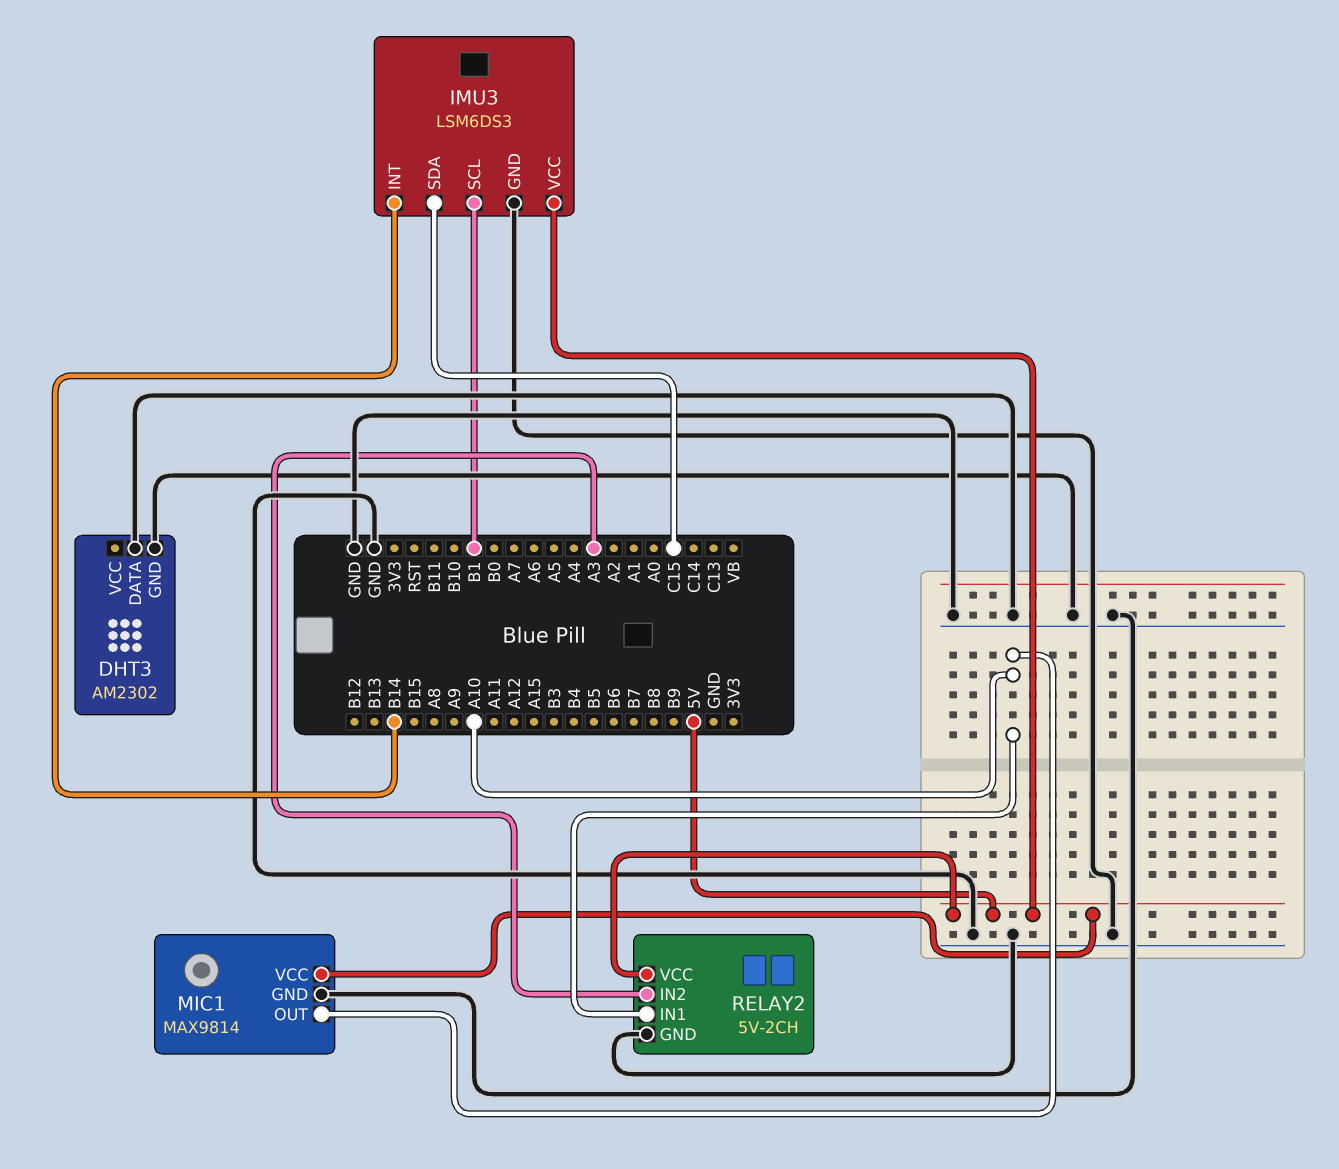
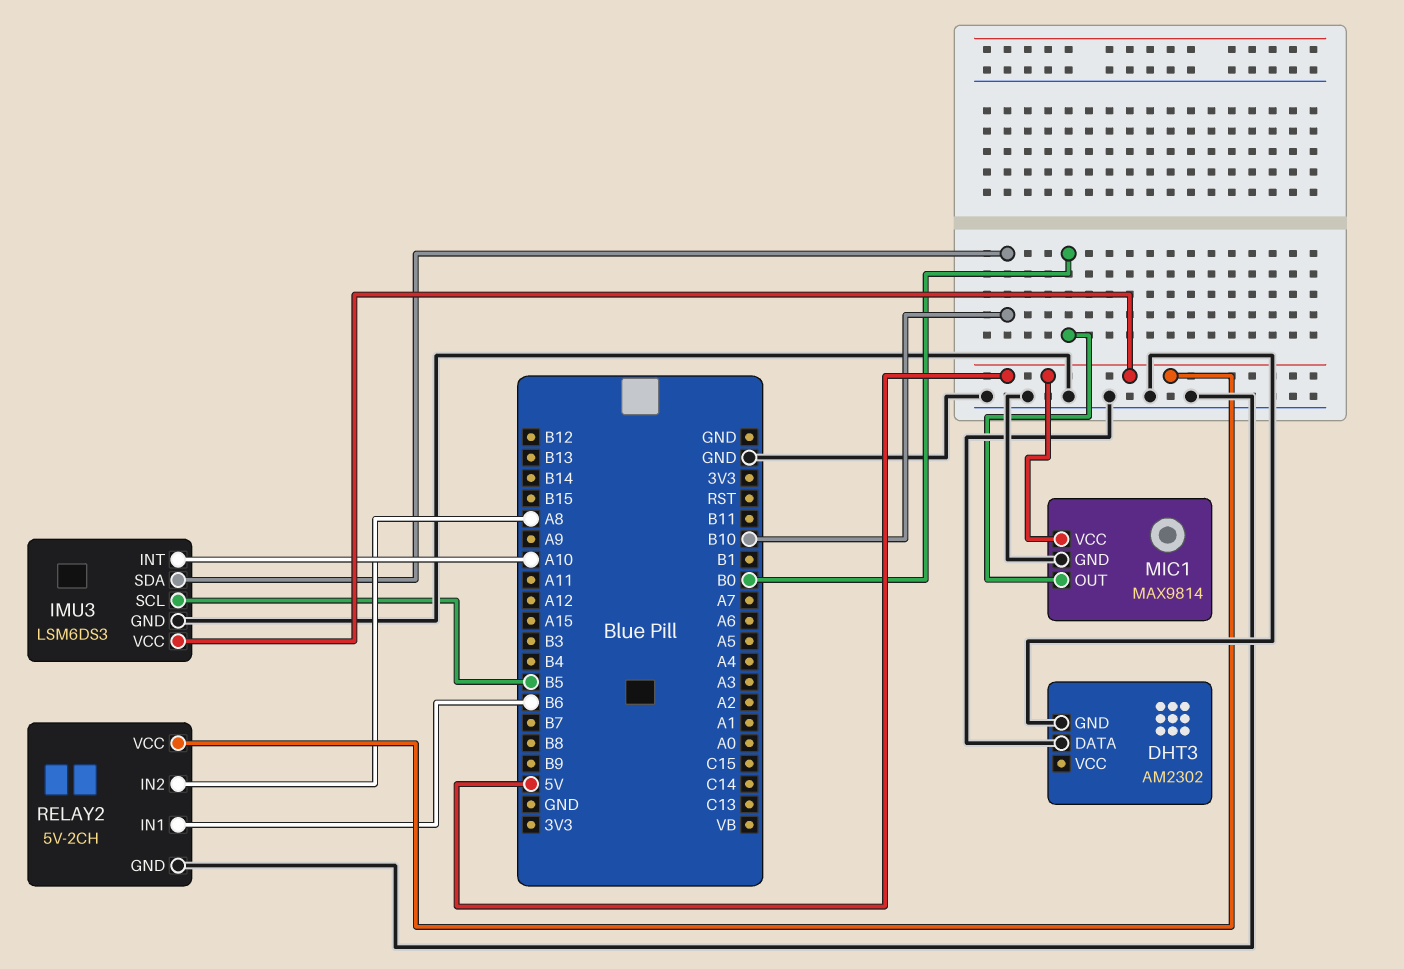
IMU3 pin INT: B14 -> A10
IMU3 pin SCL: B1 -> B5
IMU3 pin SDA: C15 -> B10
MIC1 pin OUT: A10 -> B0
RELAY2 pin IN1: A10 -> B6
RELAY2 pin IN2: A3 -> A8

